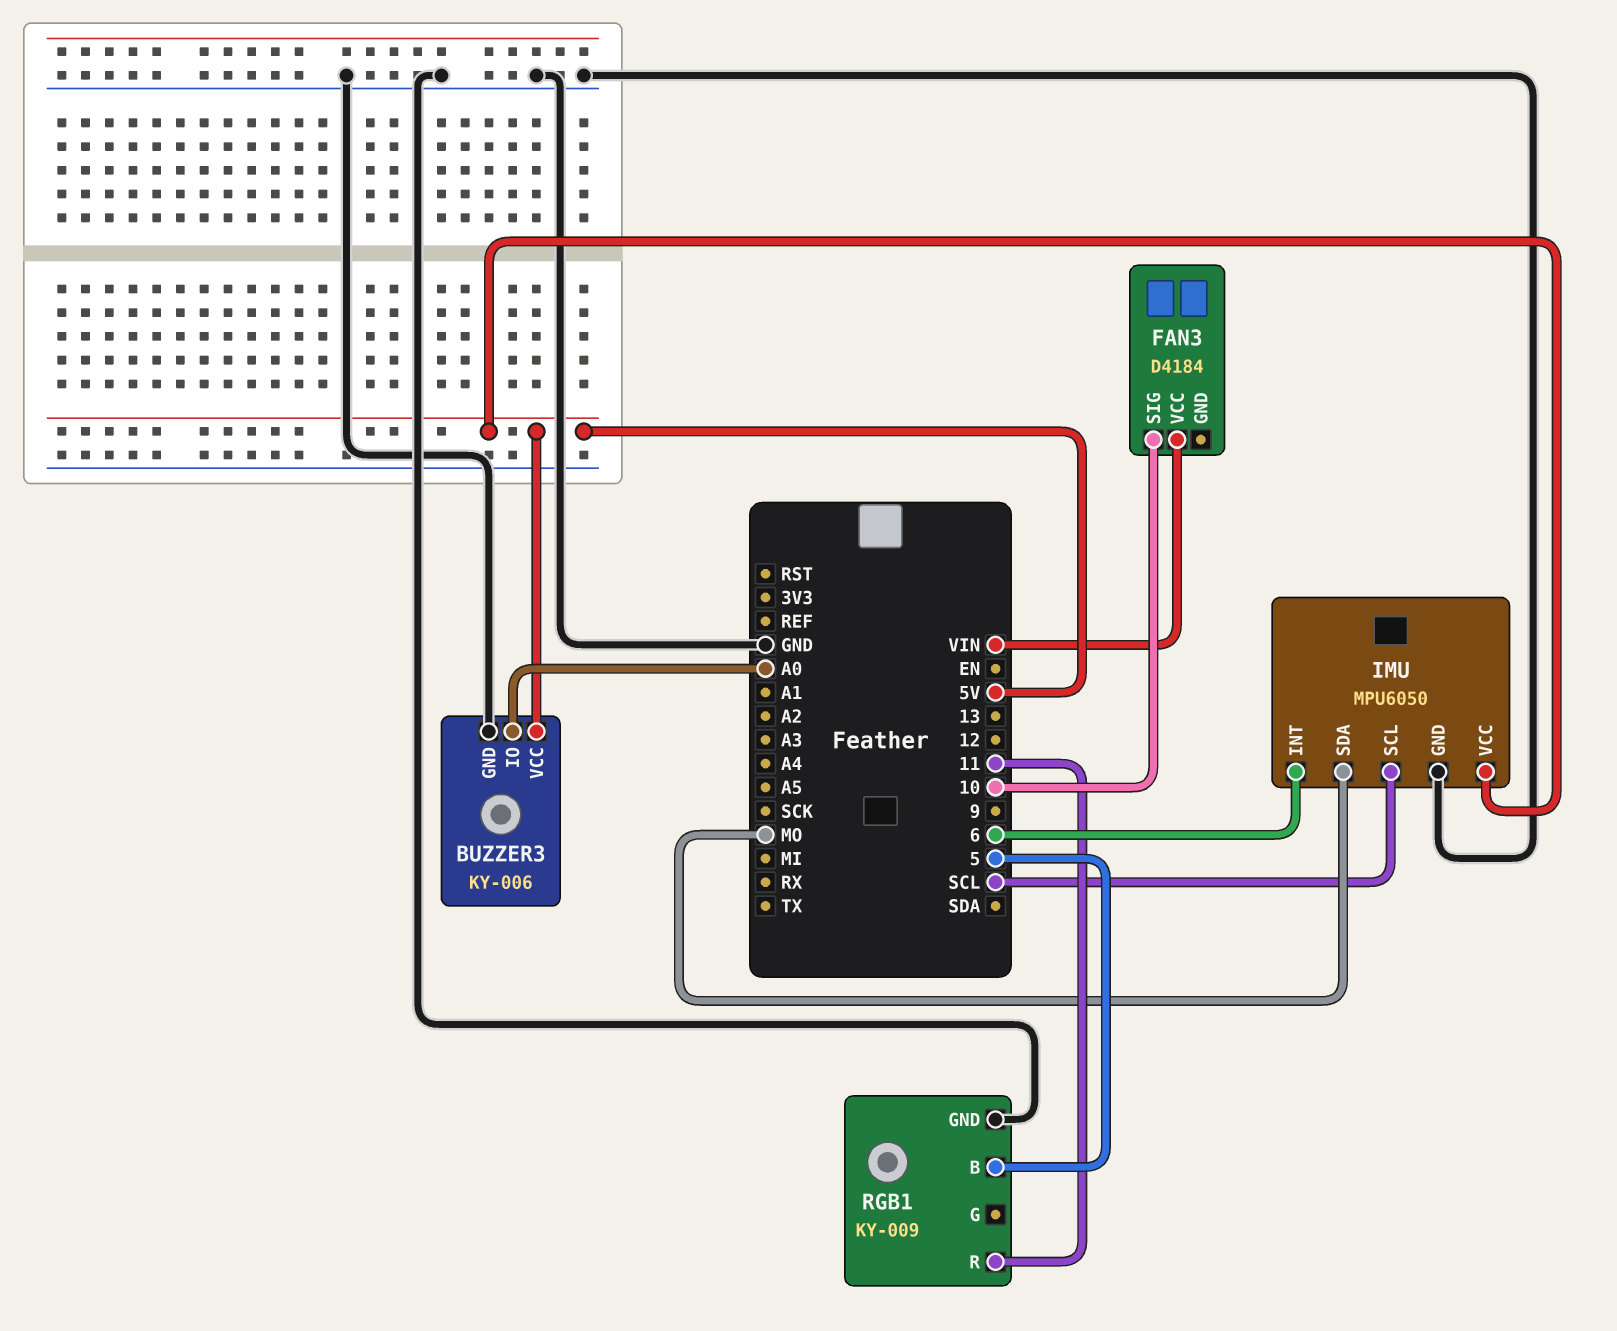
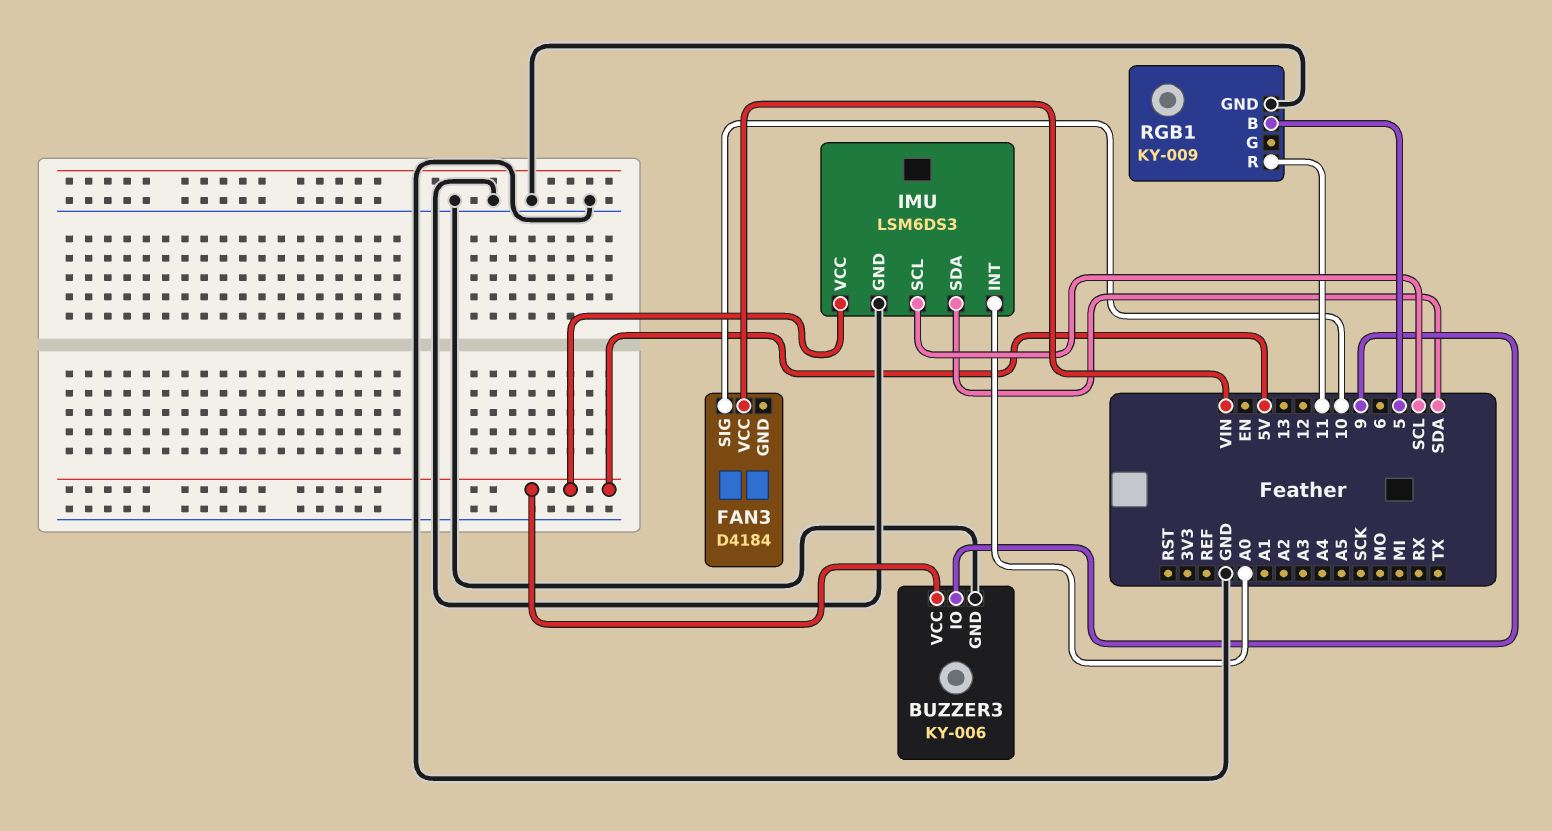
BUZZER3 pin IO: A0 -> 9
IMU: MPU6050 -> LSM6DS3
IMU pin INT: 6 -> A0
IMU pin SDA: MO -> SDA

